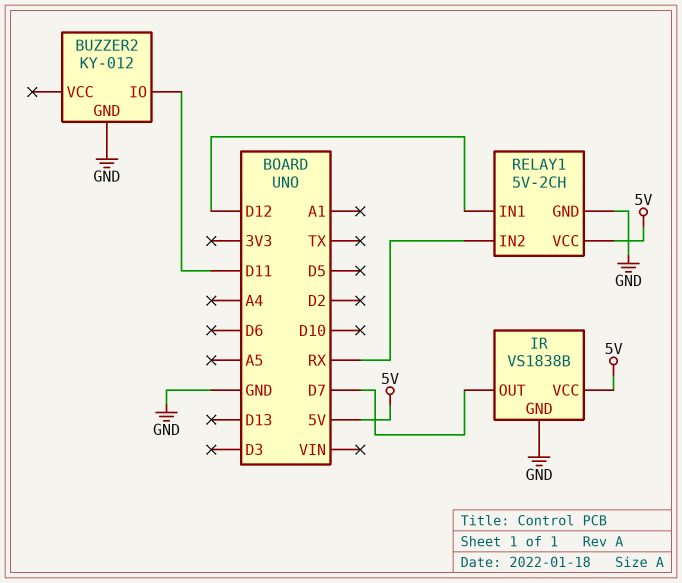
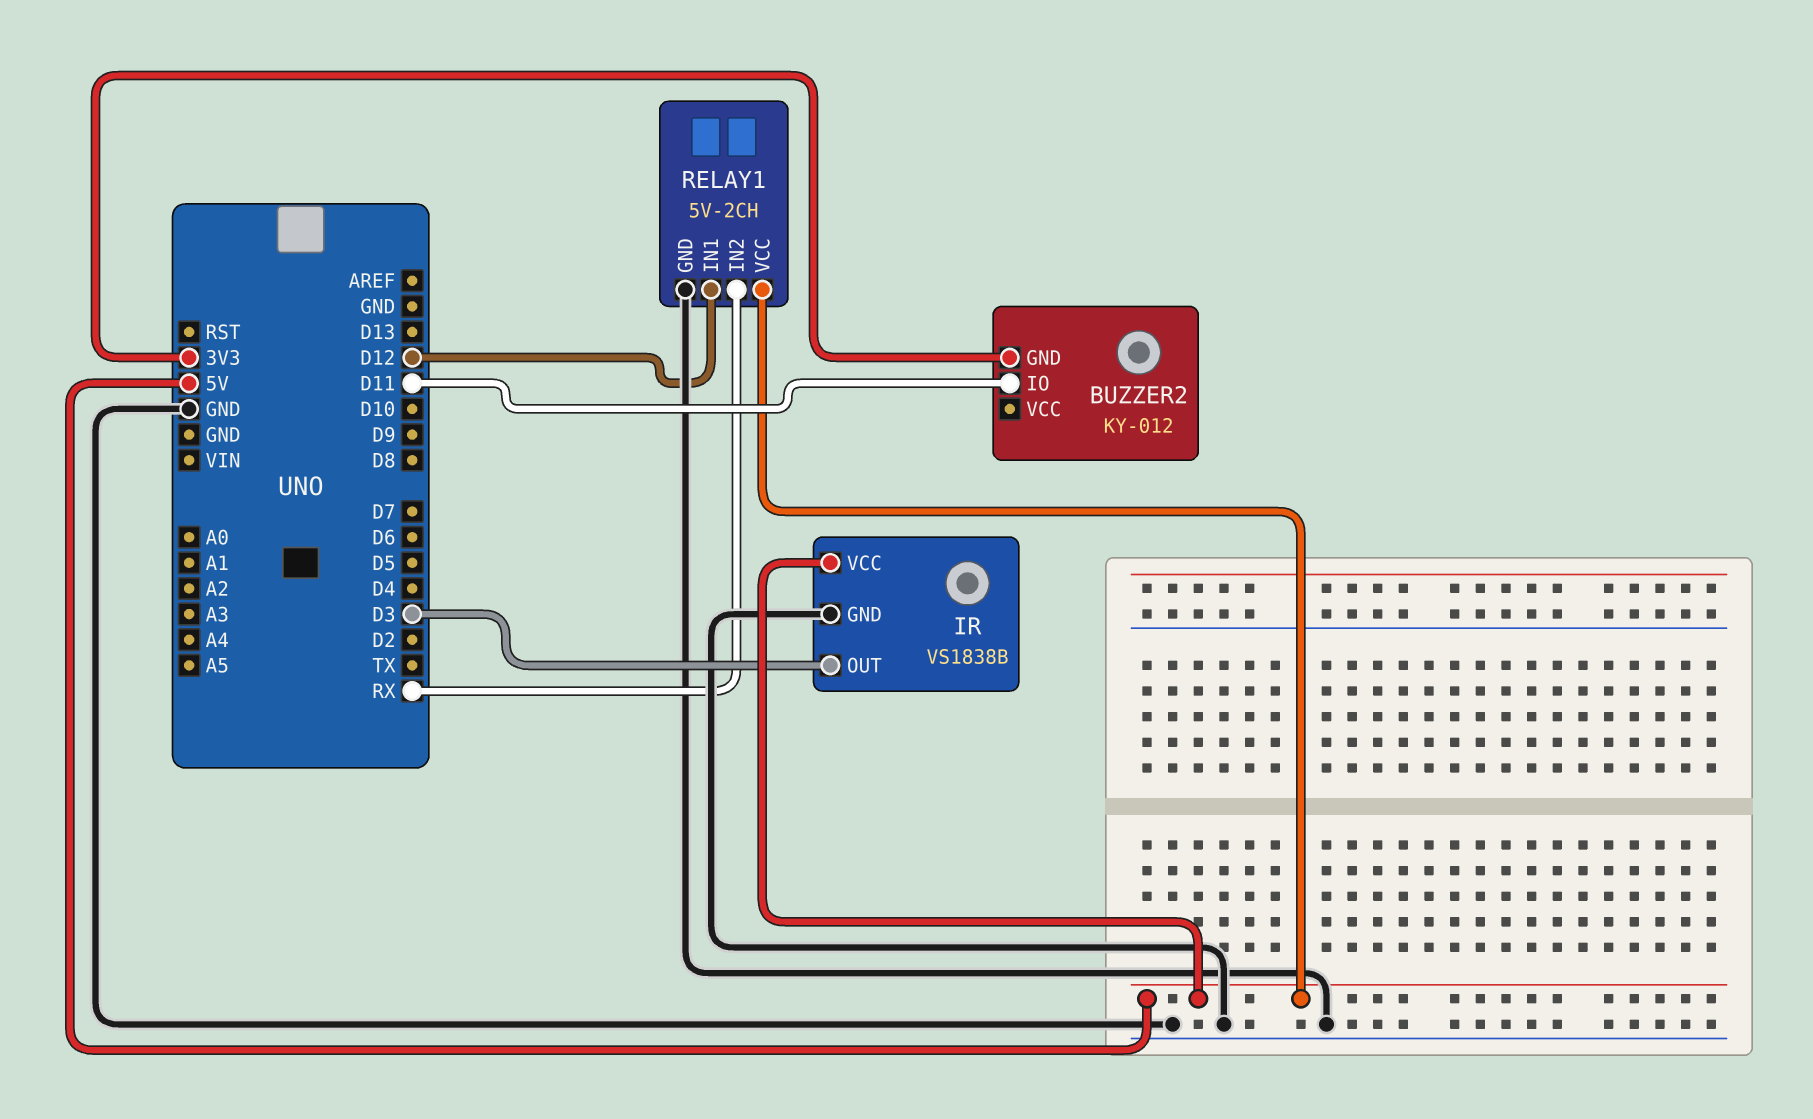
BUZZER2 pin GND: GND -> 3V3
IR pin OUT: D7 -> D3

